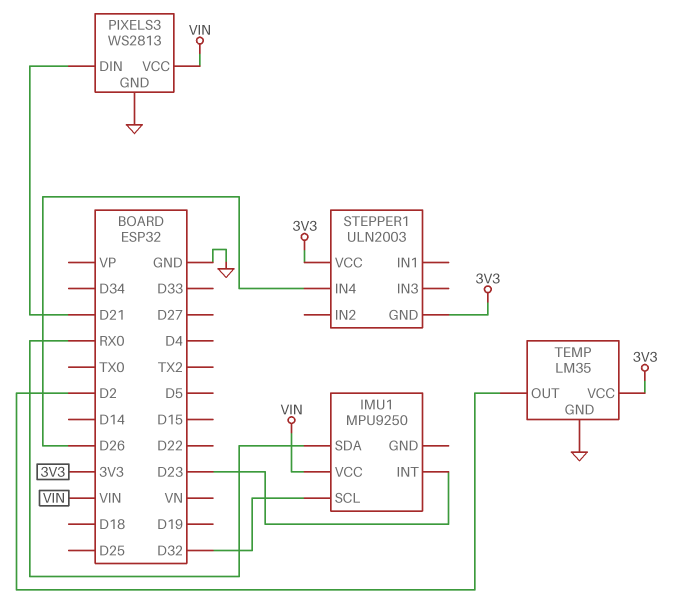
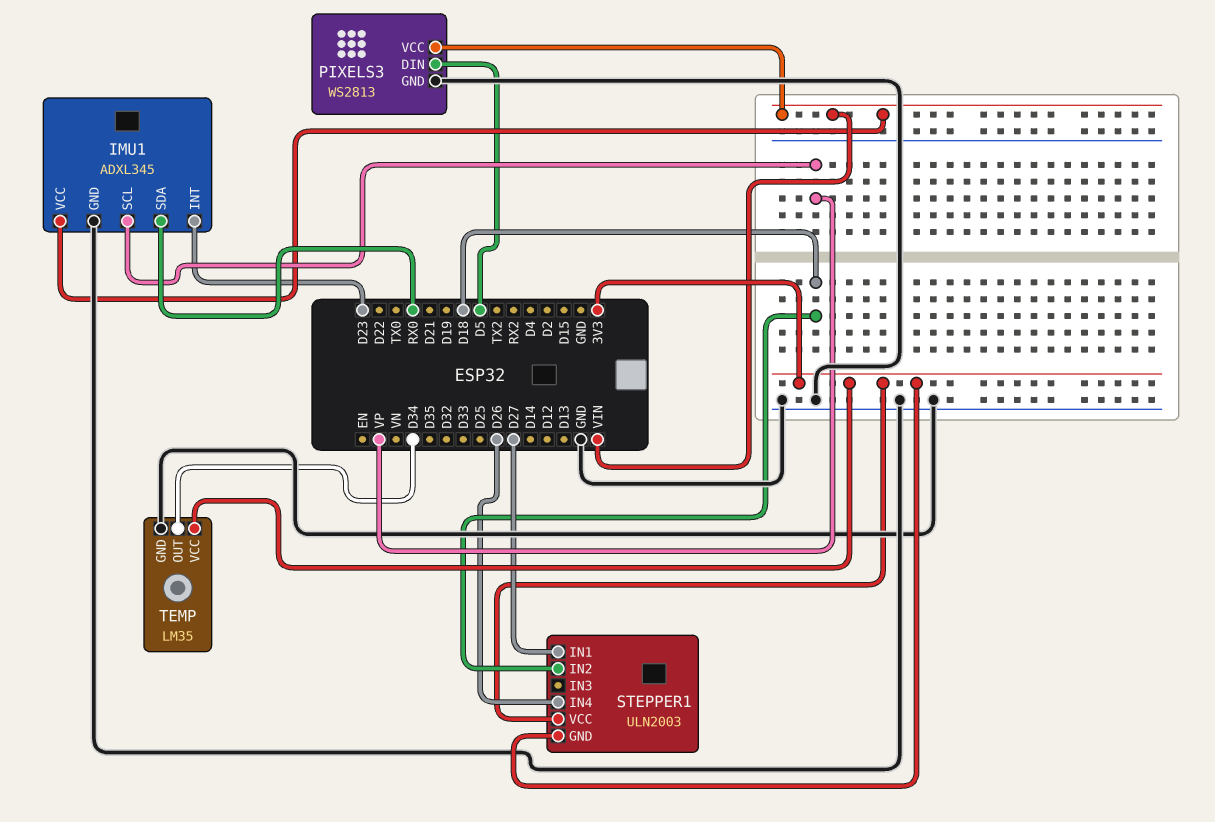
IMU1: MPU9250 -> ADXL345
IMU1 pin GND: none -> GND
IMU1 pin SCL: D32 -> VP
PIXELS3 pin DIN: D21 -> D5
STEPPER1 pin IN1: none -> D27
STEPPER1 pin IN2: none -> D18
TEMP pin OUT: D2 -> D34

